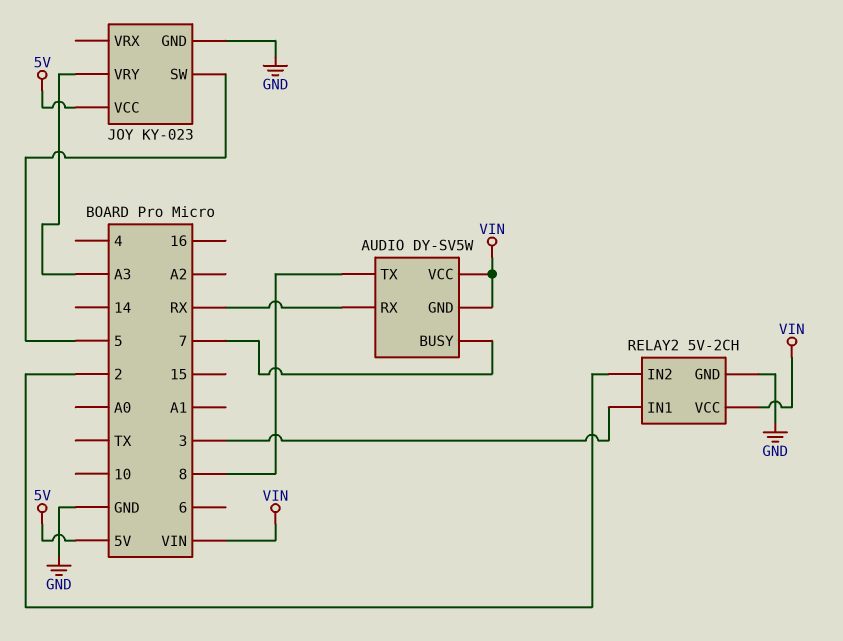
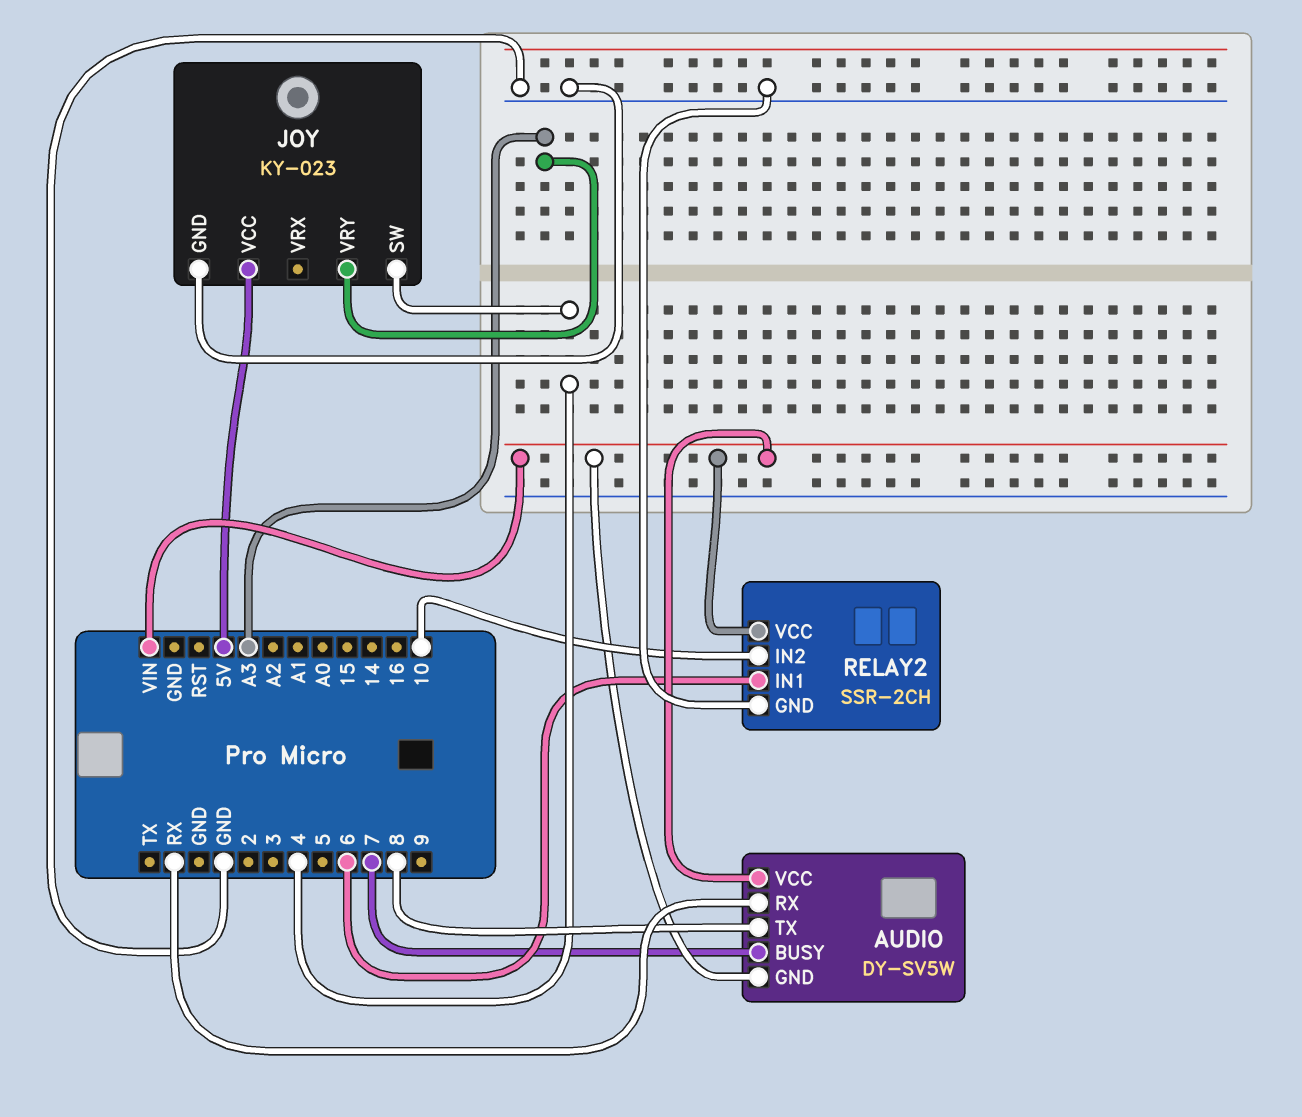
JOY pin SW: 5 -> 4
RELAY2: 5V-2CH -> SSR-2CH
RELAY2 pin IN1: 3 -> 6
RELAY2 pin IN2: 2 -> 10

